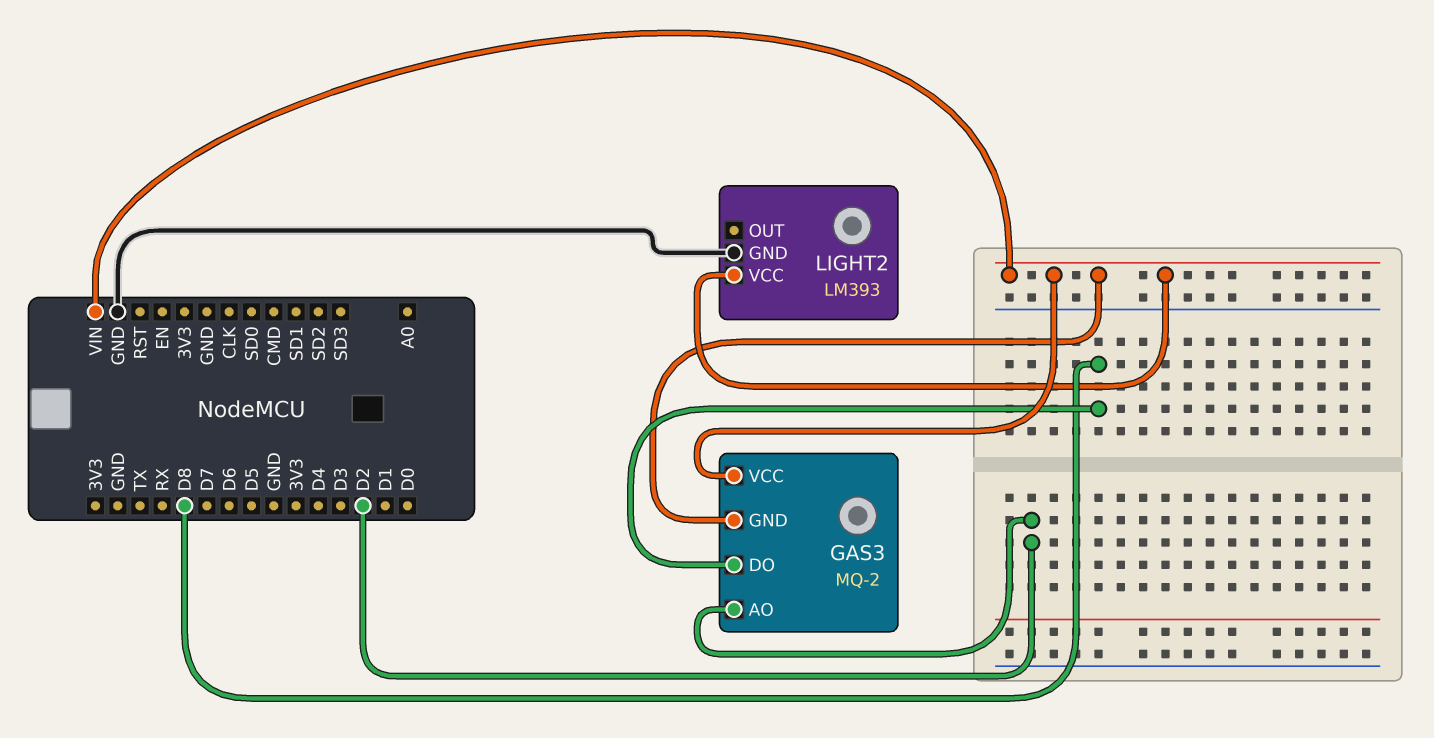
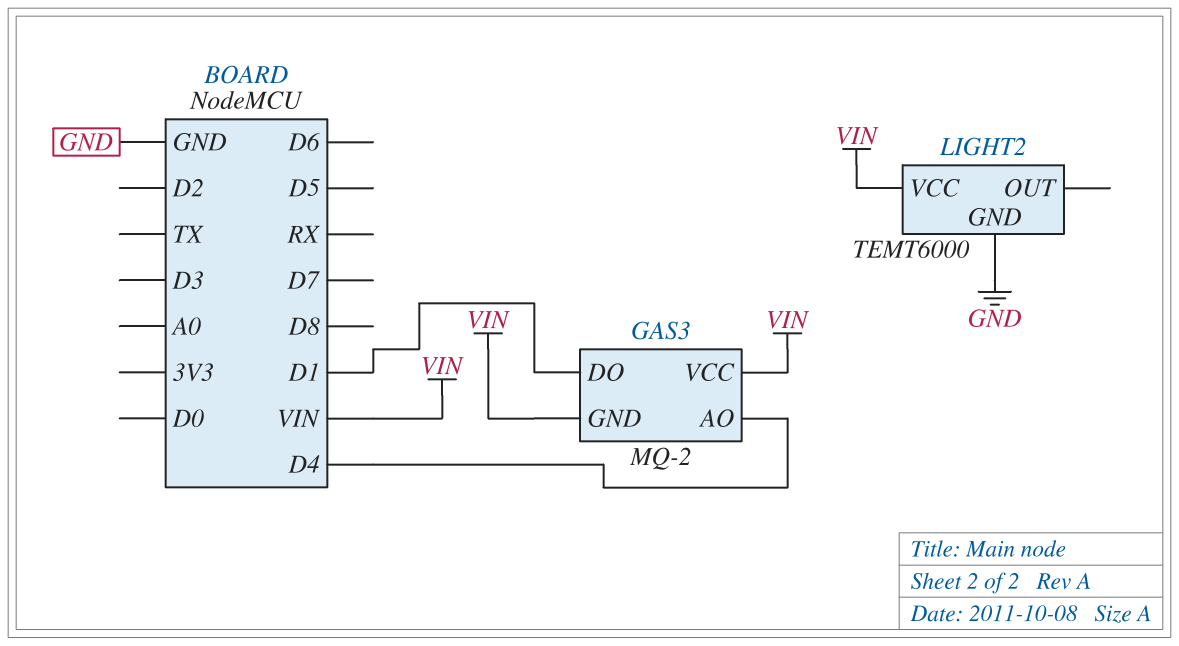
GAS3 pin AO: D2 -> D4
GAS3 pin DO: D8 -> D1
LIGHT2: LM393 -> TEMT6000

